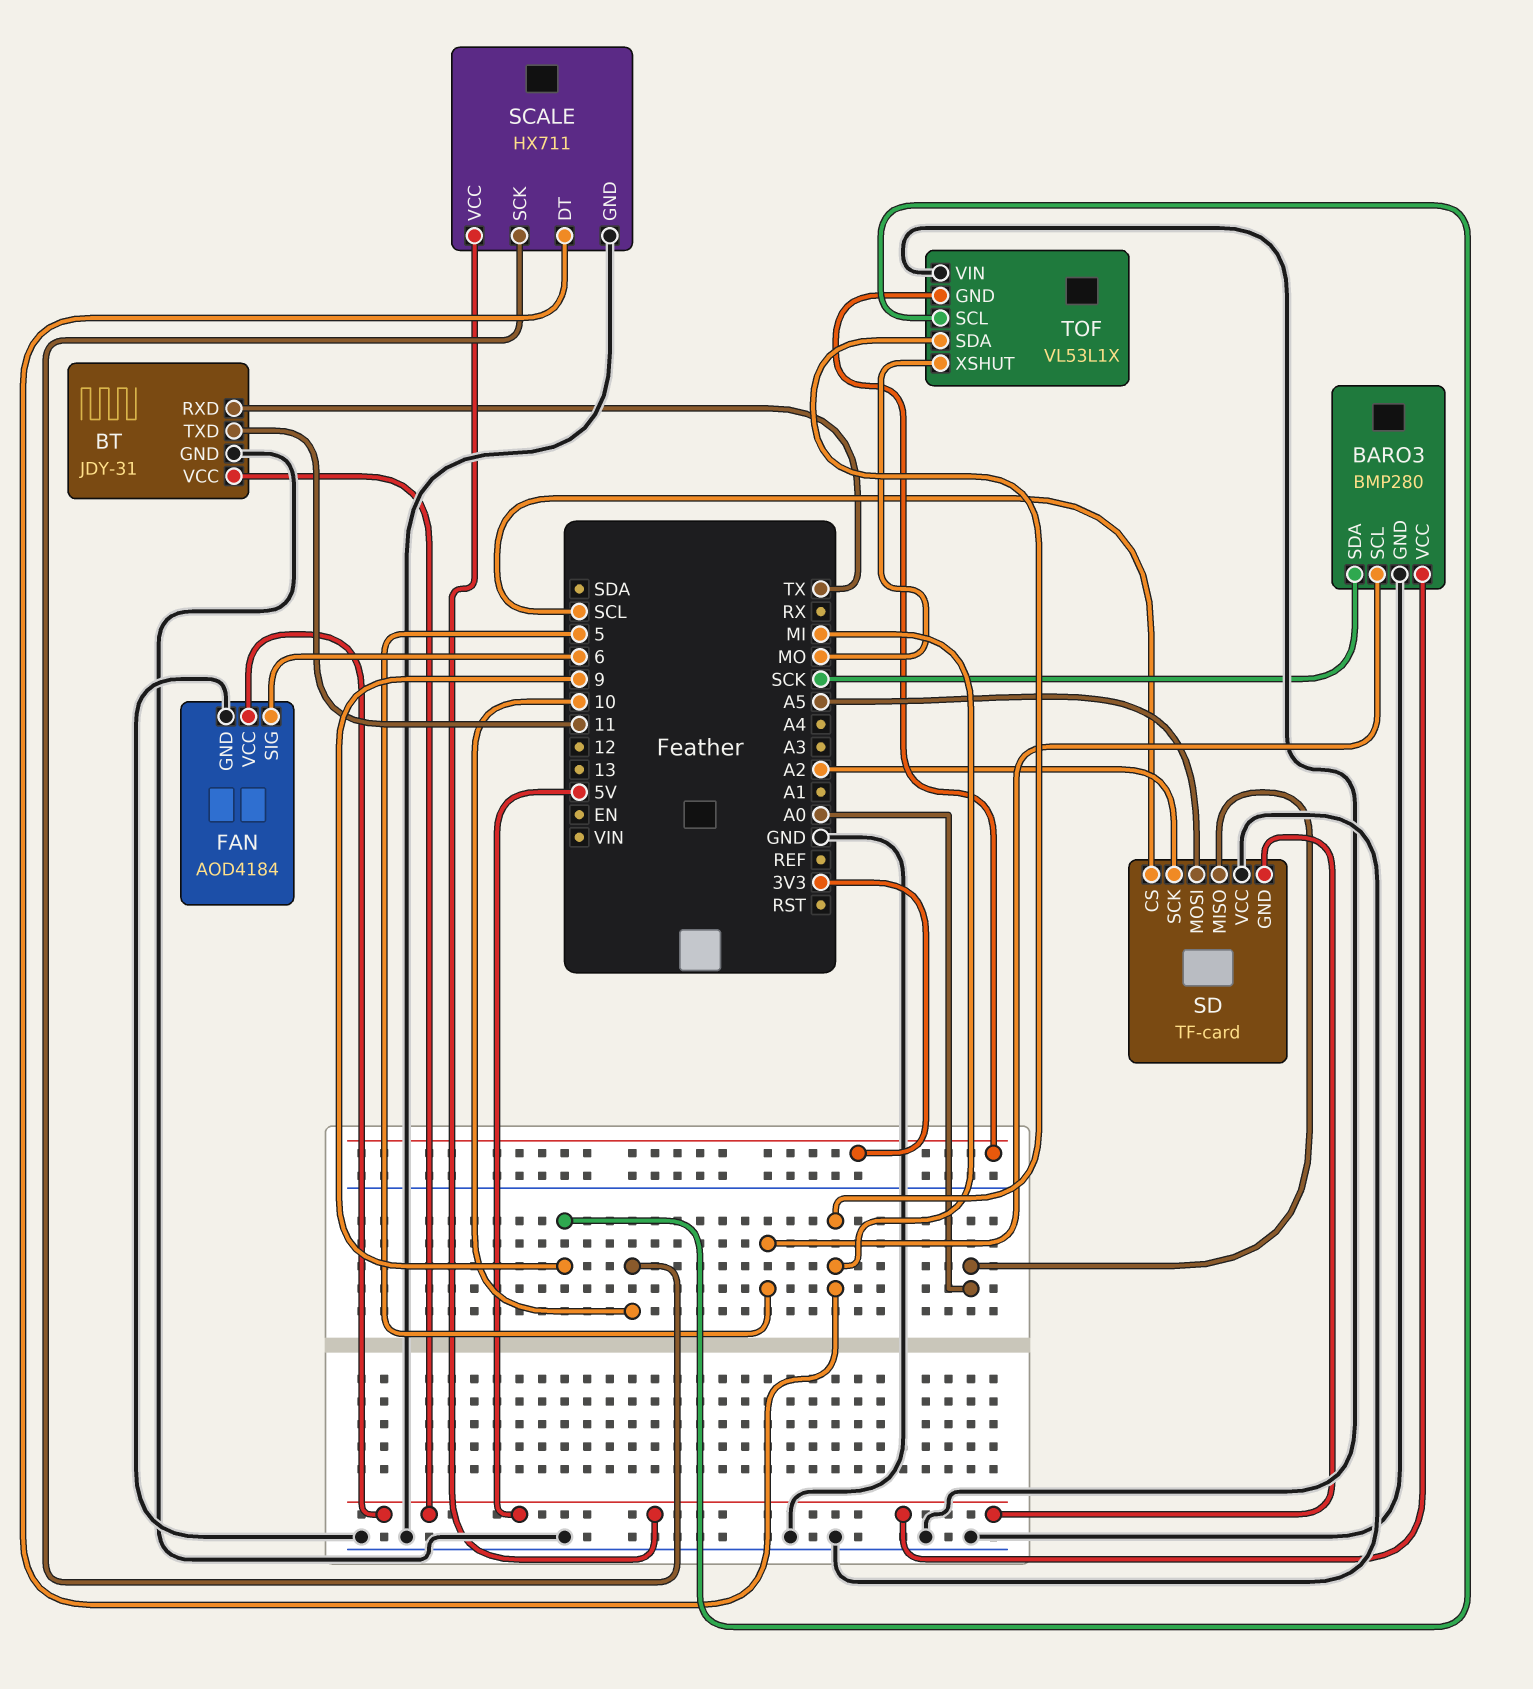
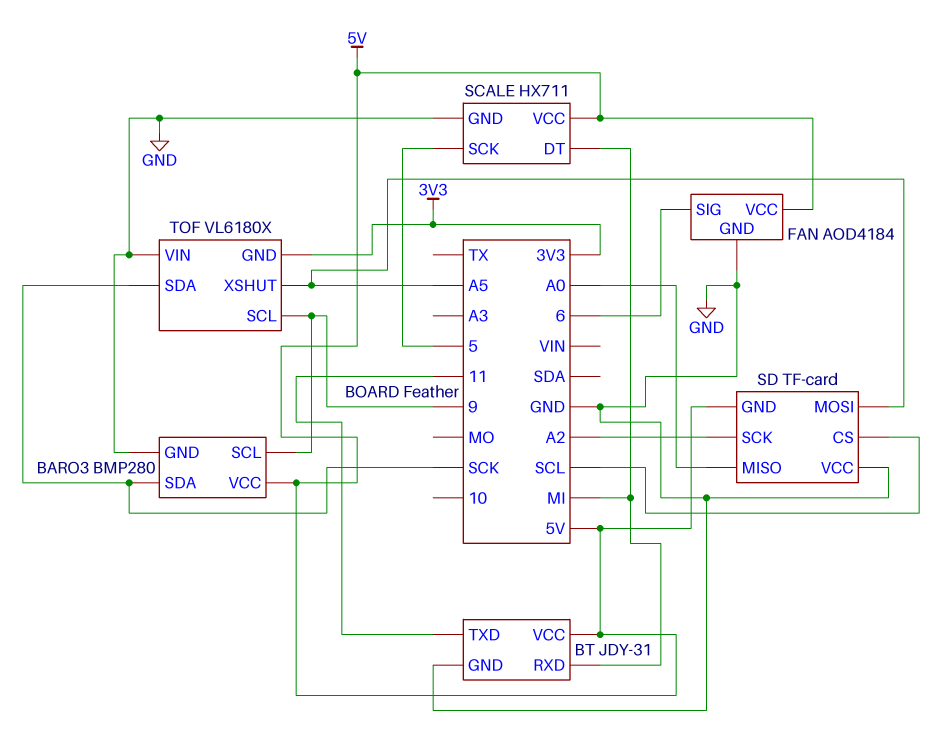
BARO3 pin SCL: 5 -> 9
BT pin RXD: TX -> MI
SCALE pin SCK: 10 -> 5
TOF: VL53L1X -> VL6180X
TOF pin SDA: MI -> SCK
TOF pin XSHUT: MO -> A5

